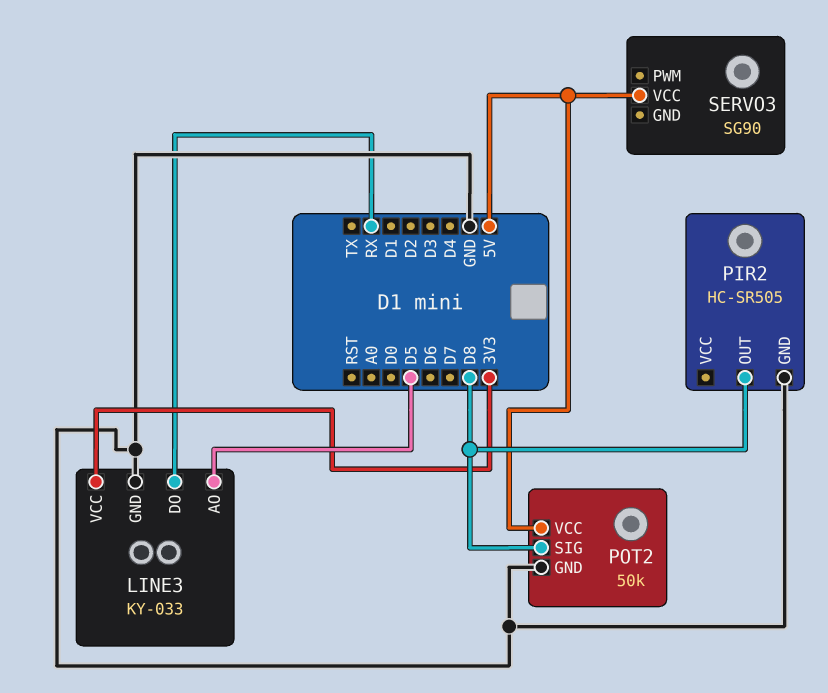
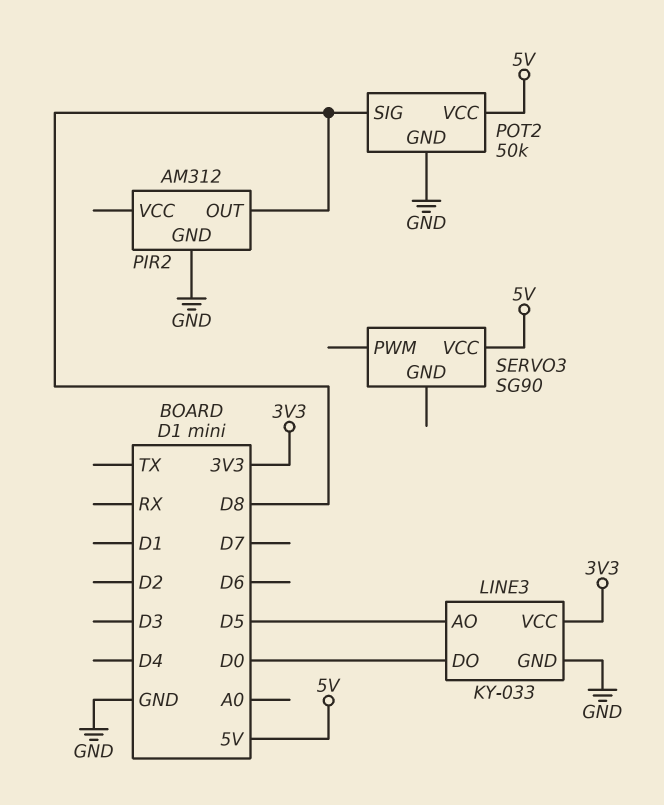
LINE3 pin DO: RX -> D0
PIR2: HC-SR505 -> AM312

